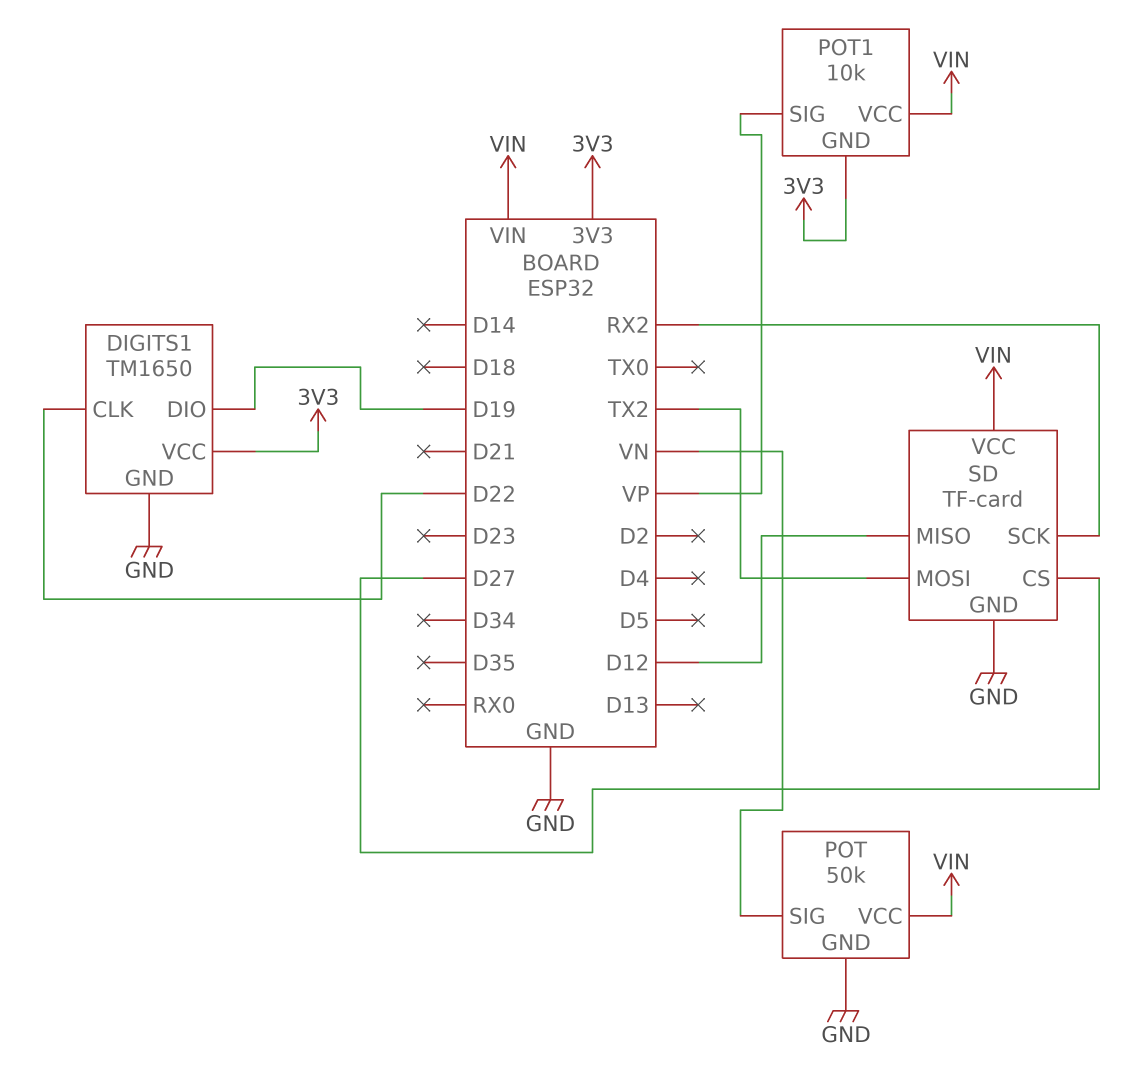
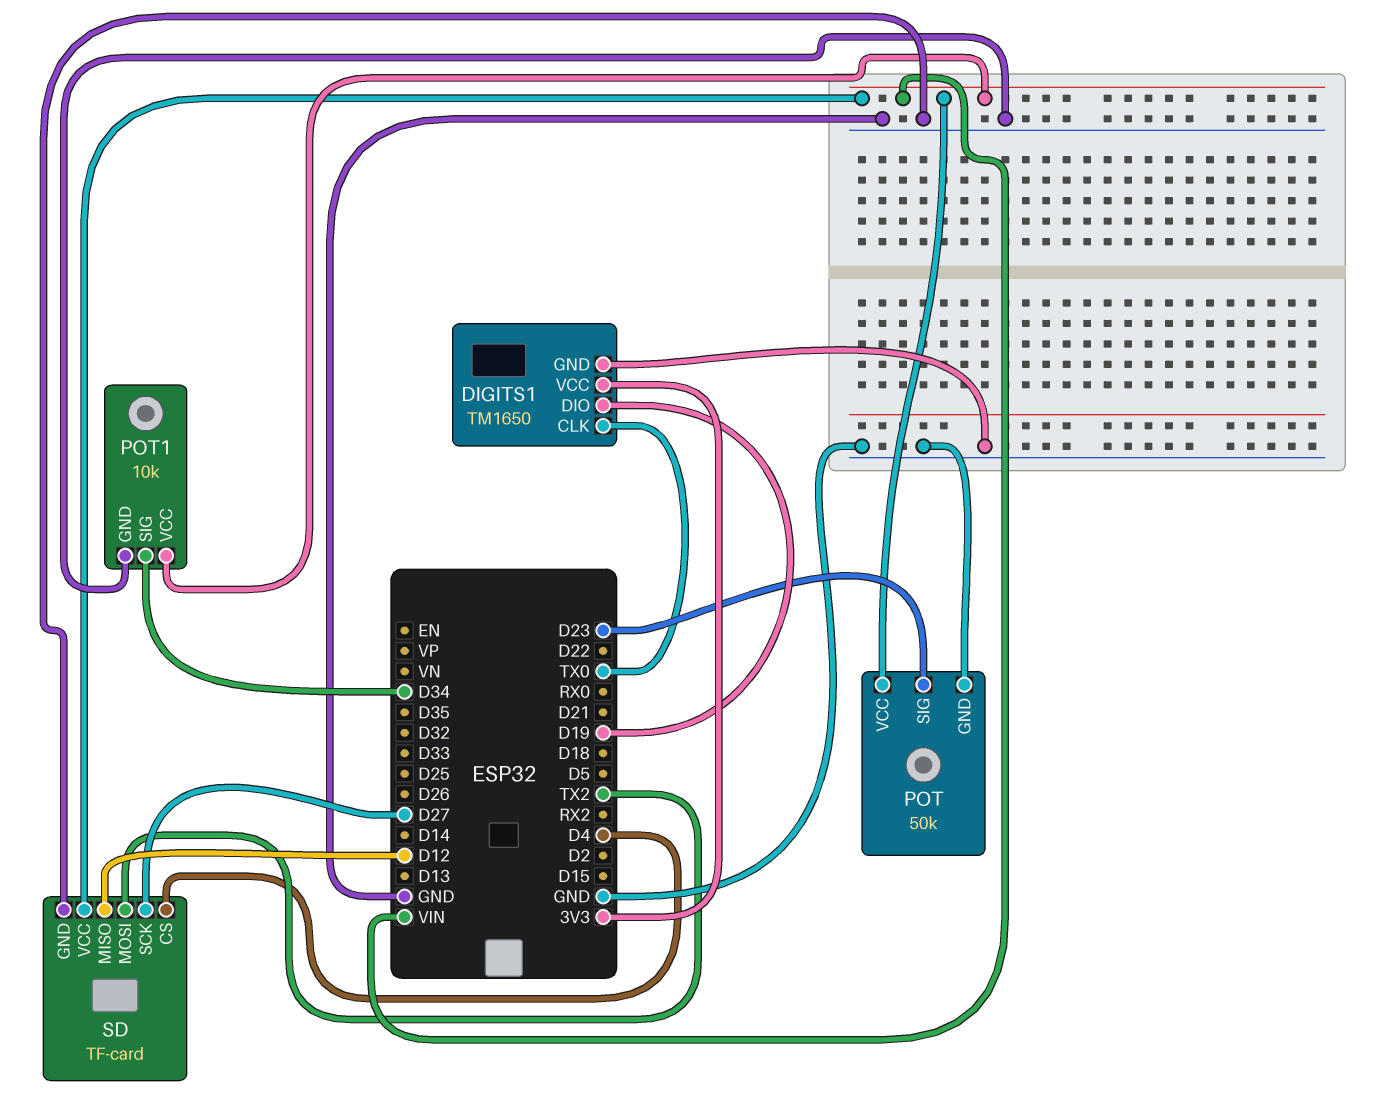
DIGITS1 pin CLK: D22 -> TX0
POT pin SIG: VN -> D23
POT1 pin GND: 3V3 -> GND
POT1 pin SIG: VP -> D34
SD pin CS: D27 -> D4
SD pin SCK: RX2 -> D27

